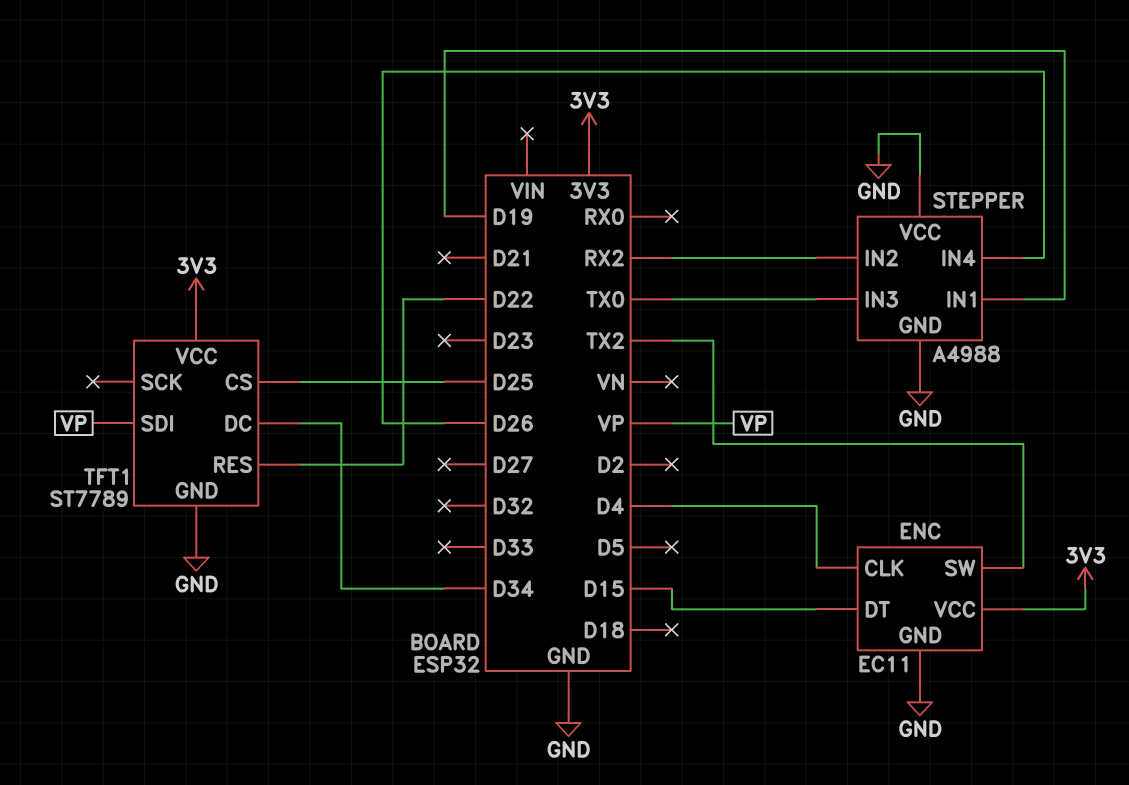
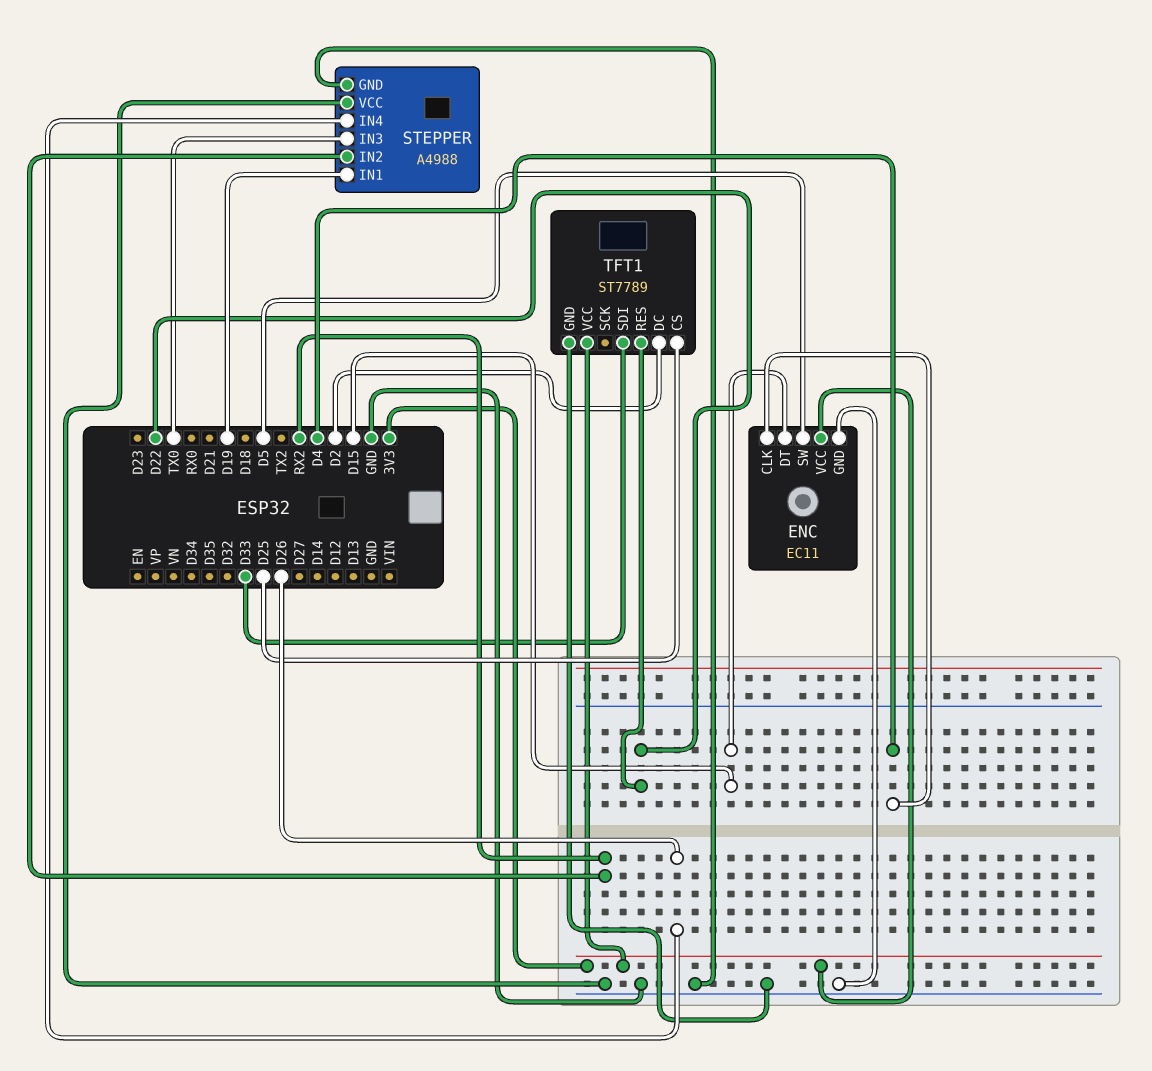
ENC pin SW: TX2 -> D5
TFT1 pin DC: D34 -> D2
TFT1 pin SDI: VP -> D33

